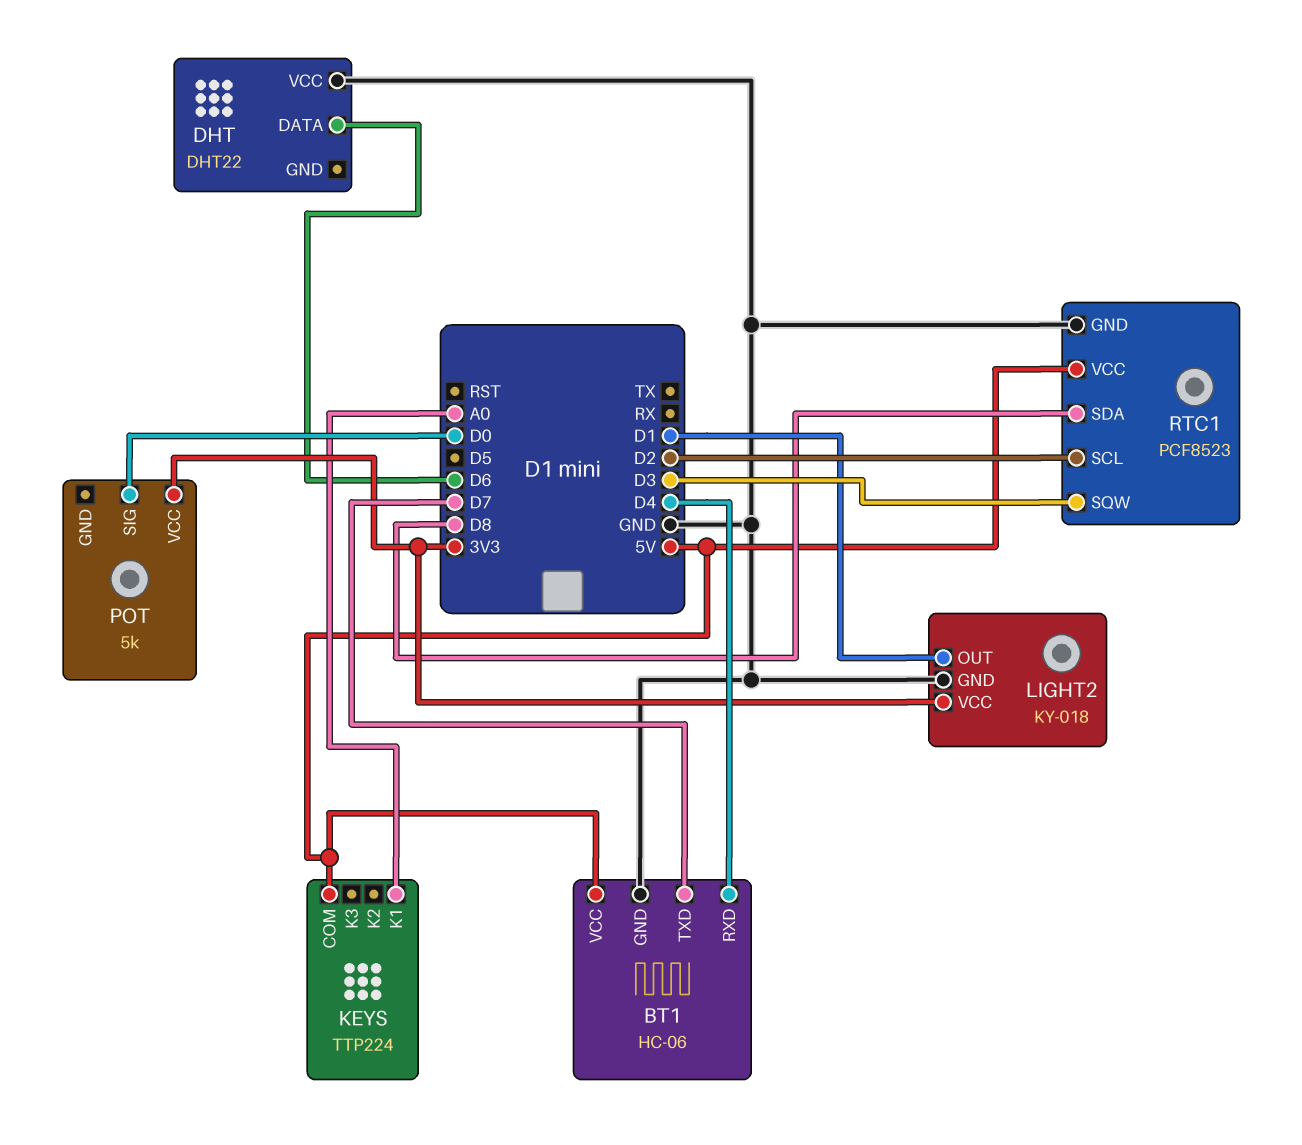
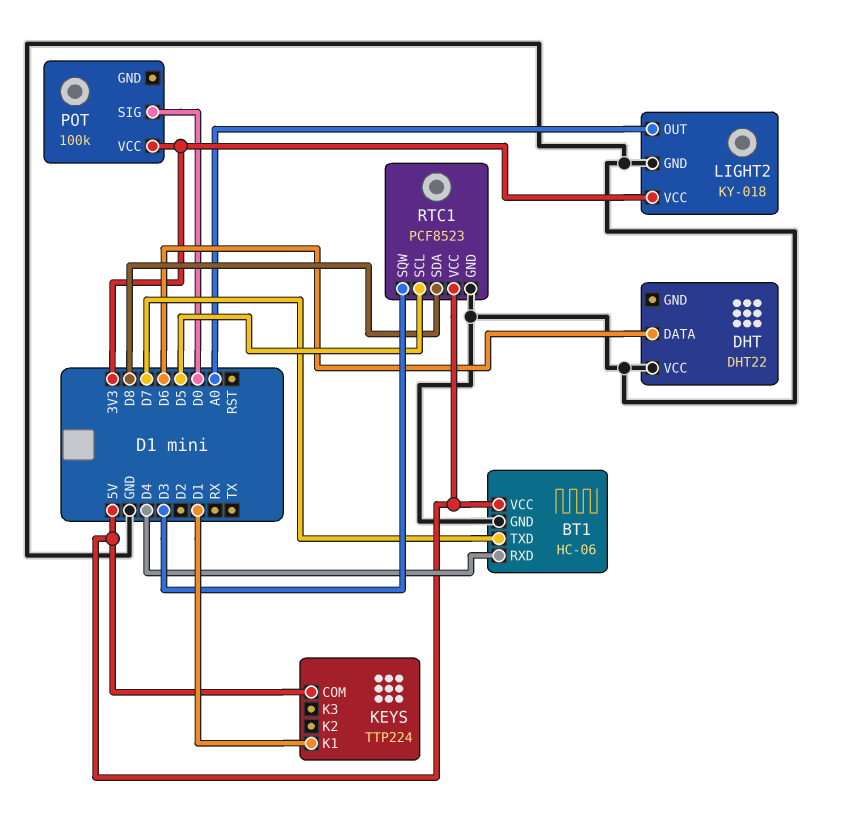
KEYS pin K1: A0 -> D1
LIGHT2 pin OUT: D1 -> A0
POT: 5k -> 100k
RTC1 pin SCL: D2 -> D5

